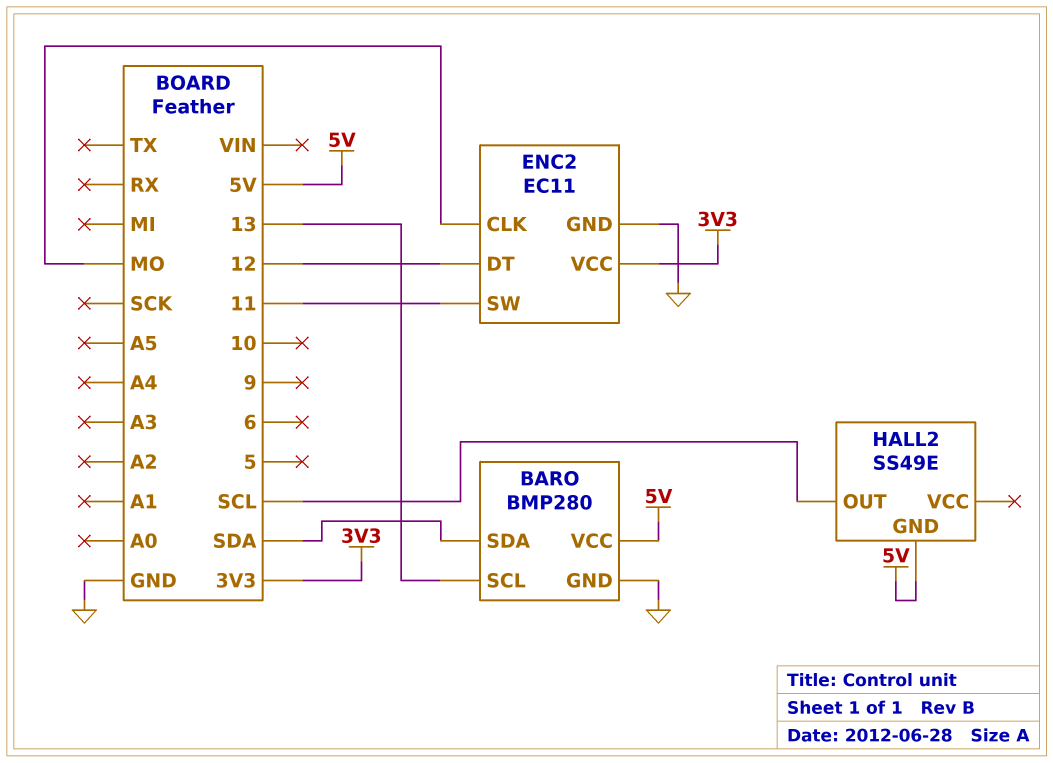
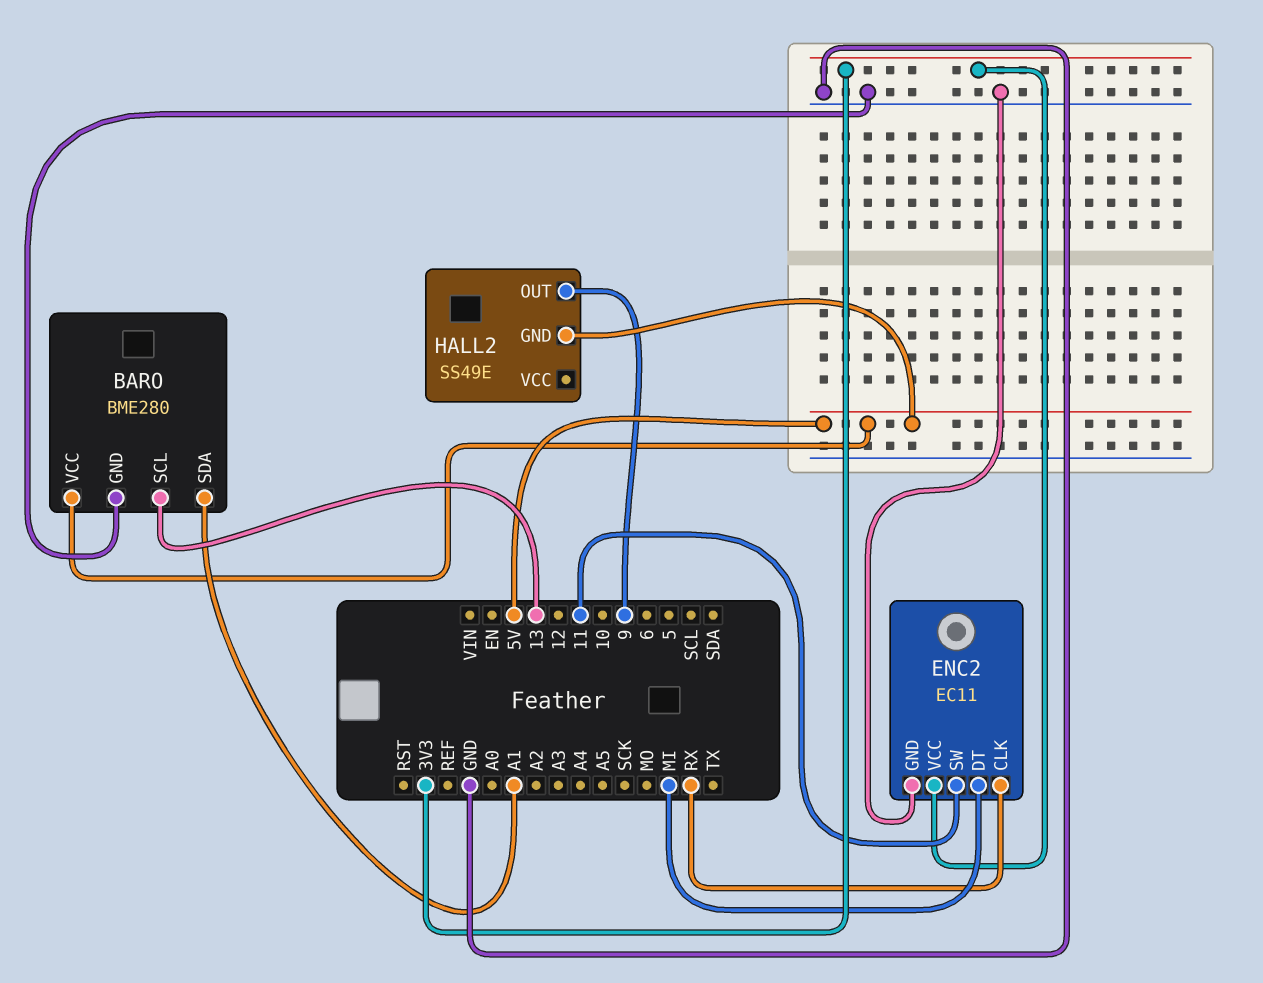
BARO: BMP280 -> BME280
BARO pin SDA: SDA -> A1
ENC2 pin CLK: MO -> RX
ENC2 pin DT: 12 -> MI
HALL2 pin OUT: SCL -> 9

